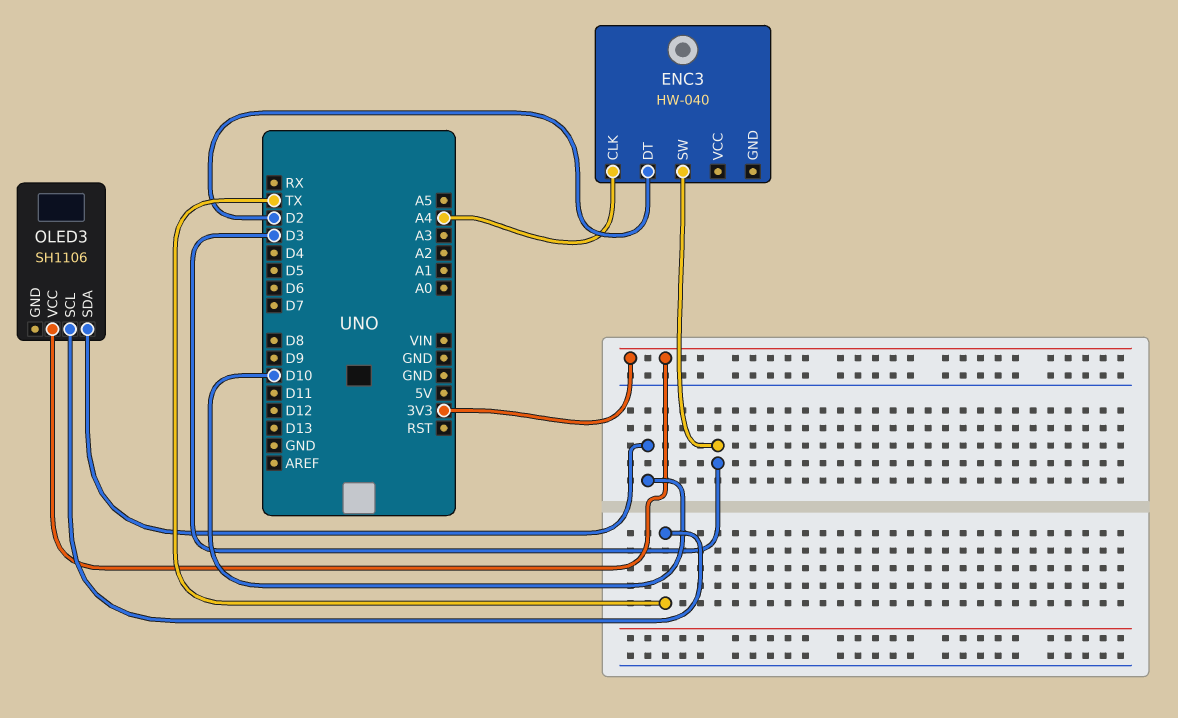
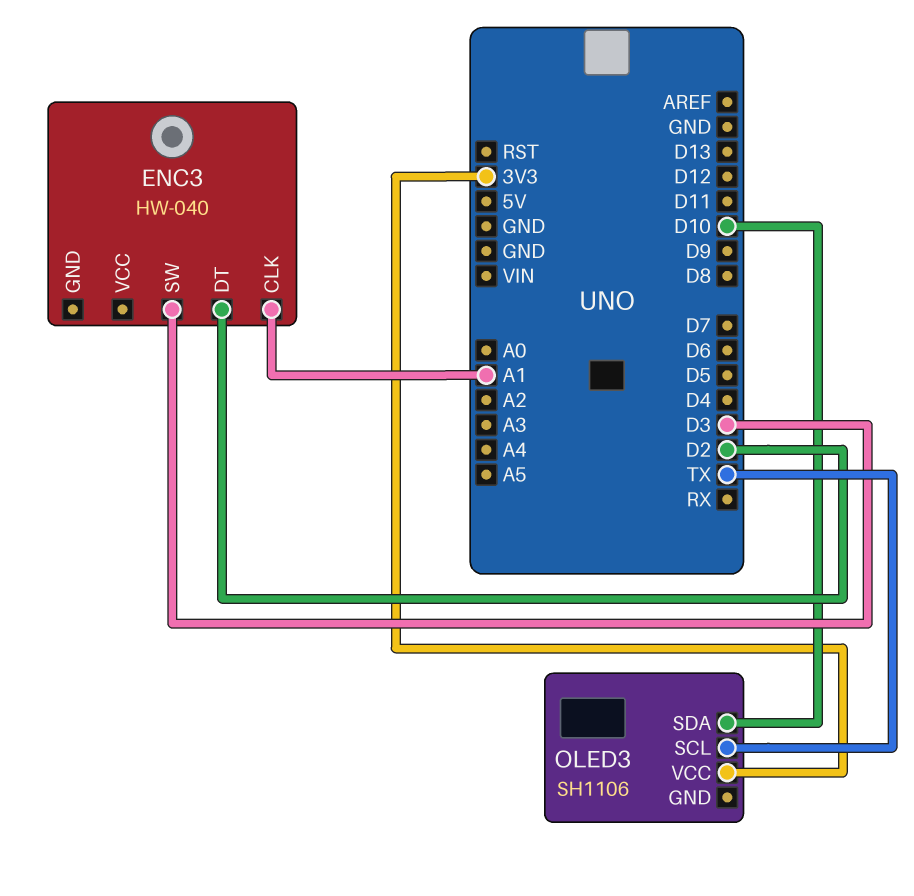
ENC3 pin CLK: A4 -> A1

